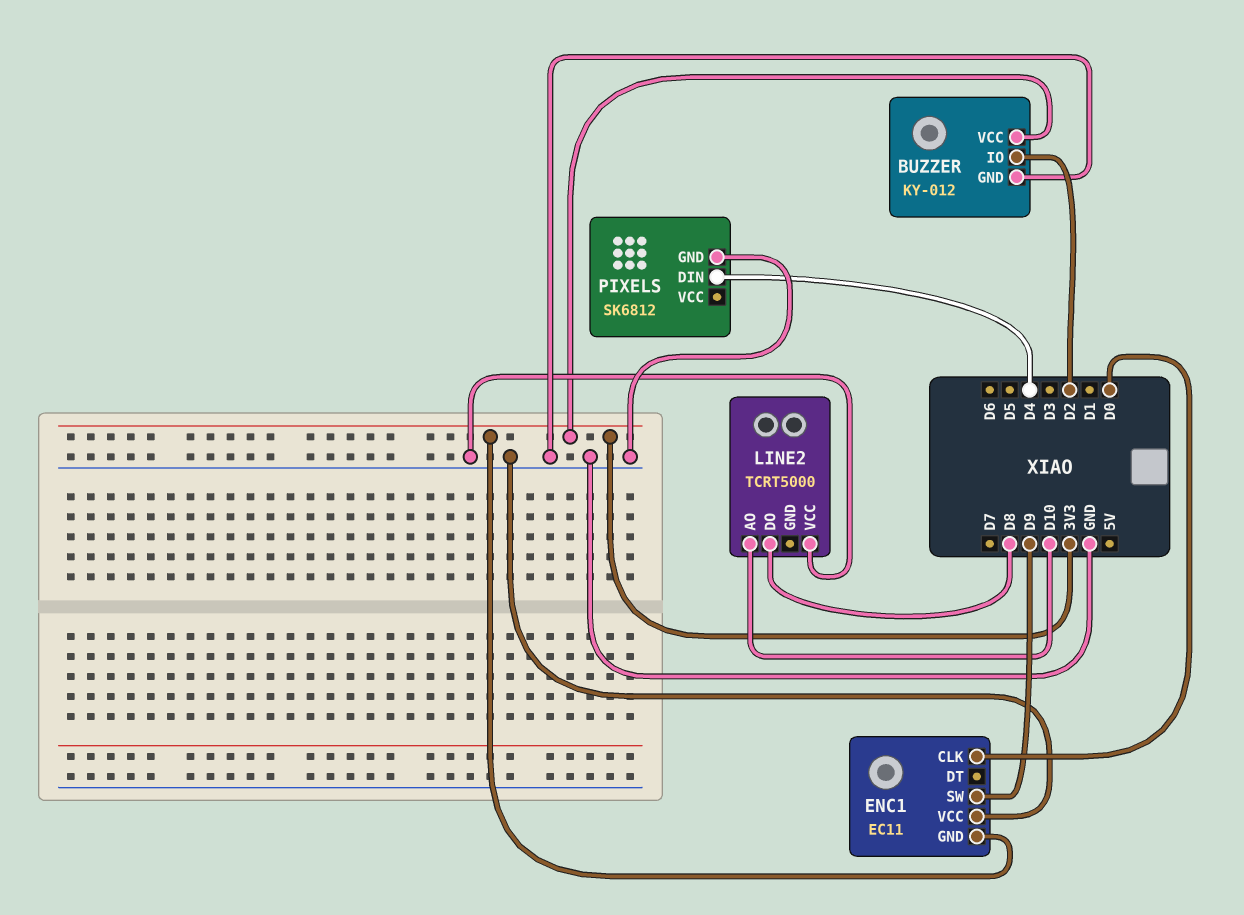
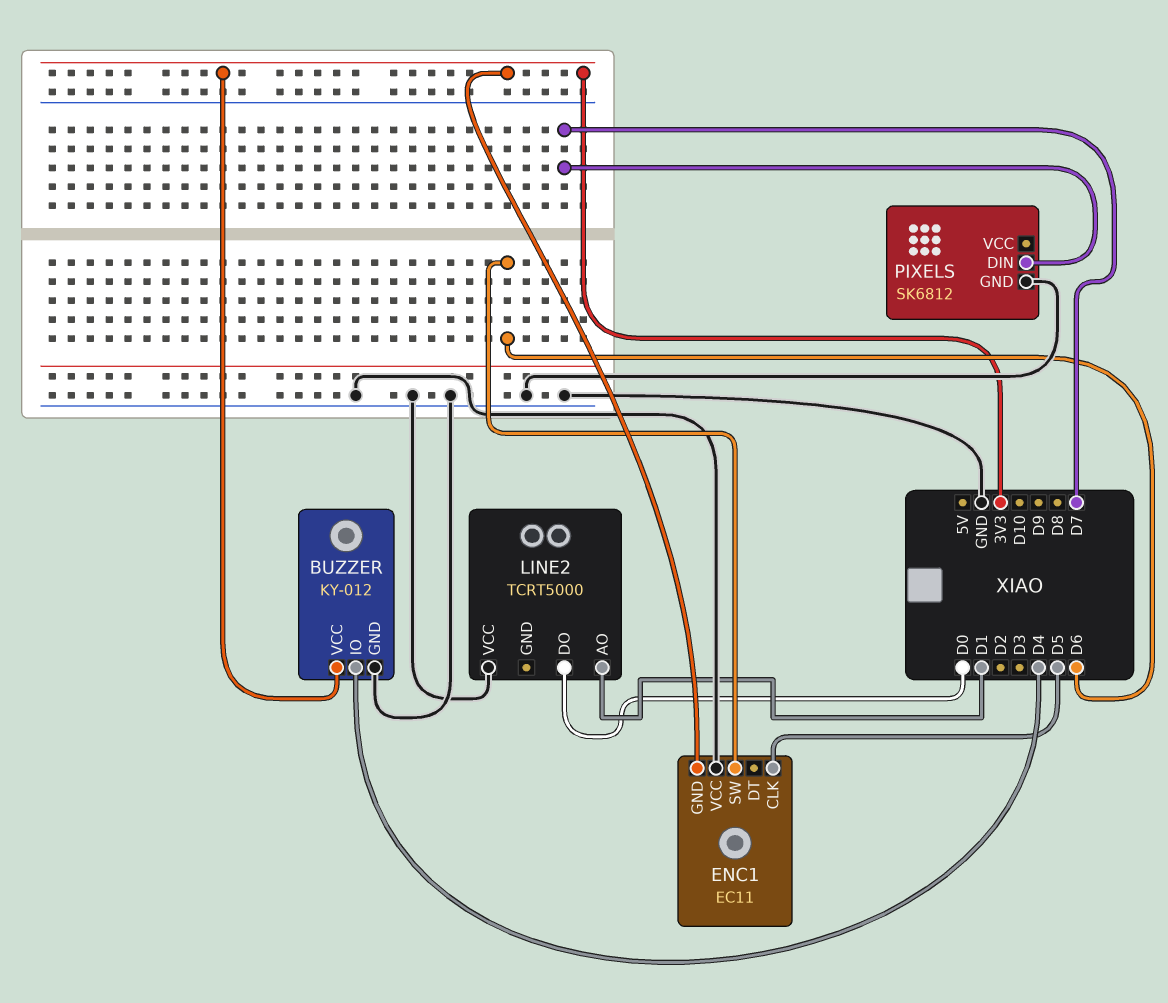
BUZZER pin IO: D2 -> D4
ENC1 pin CLK: D0 -> D5
ENC1 pin SW: D9 -> D6
LINE2 pin AO: D10 -> D1
LINE2 pin DO: D8 -> D0
PIXELS pin DIN: D4 -> D7

